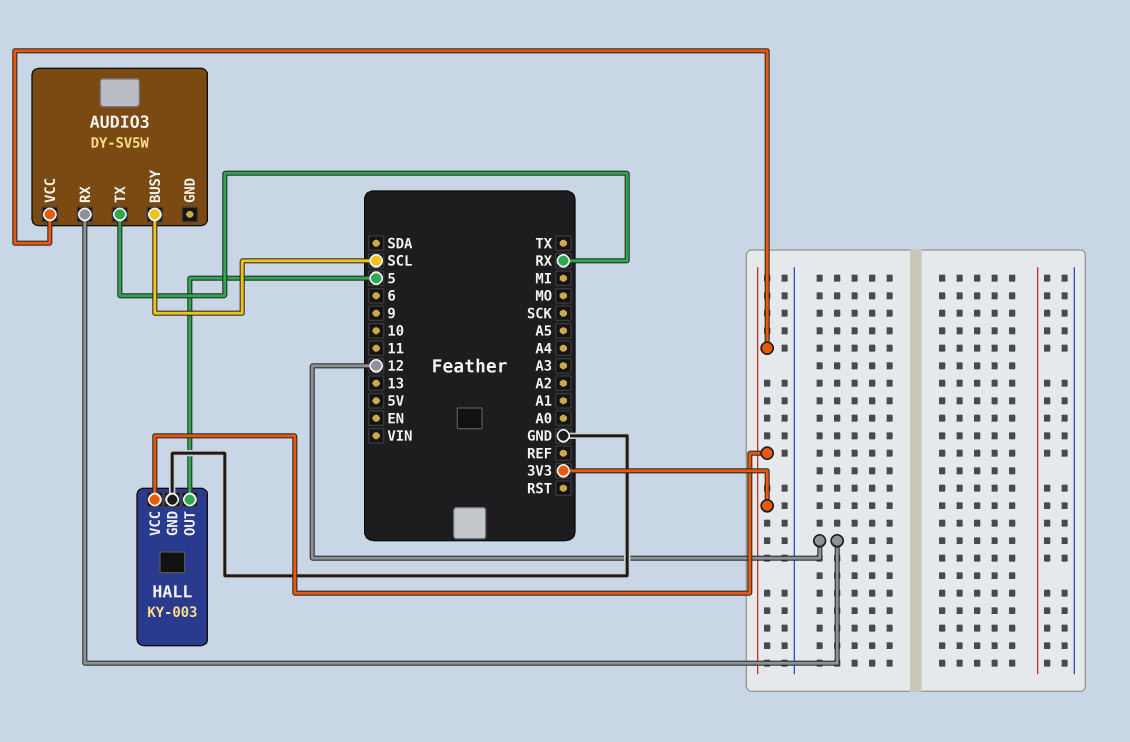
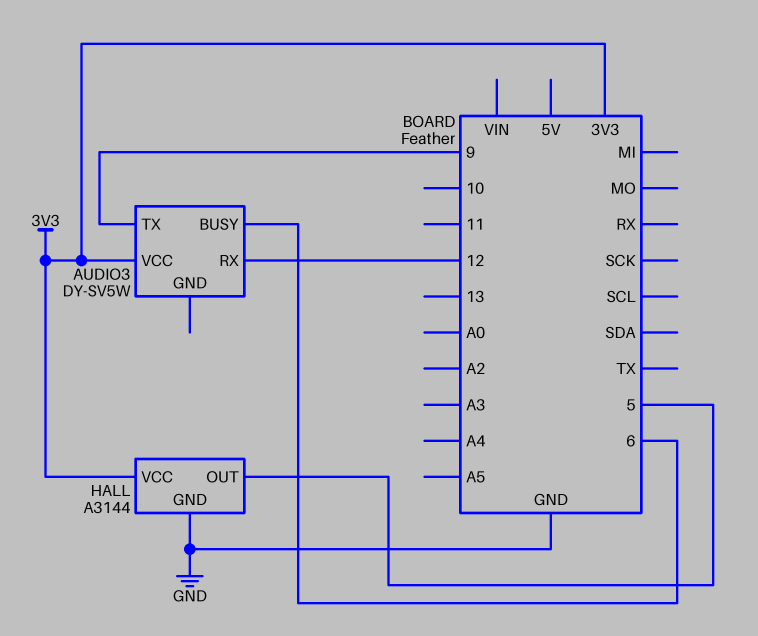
AUDIO3 pin BUSY: SCL -> 6
AUDIO3 pin TX: RX -> 9
HALL: KY-003 -> A3144

